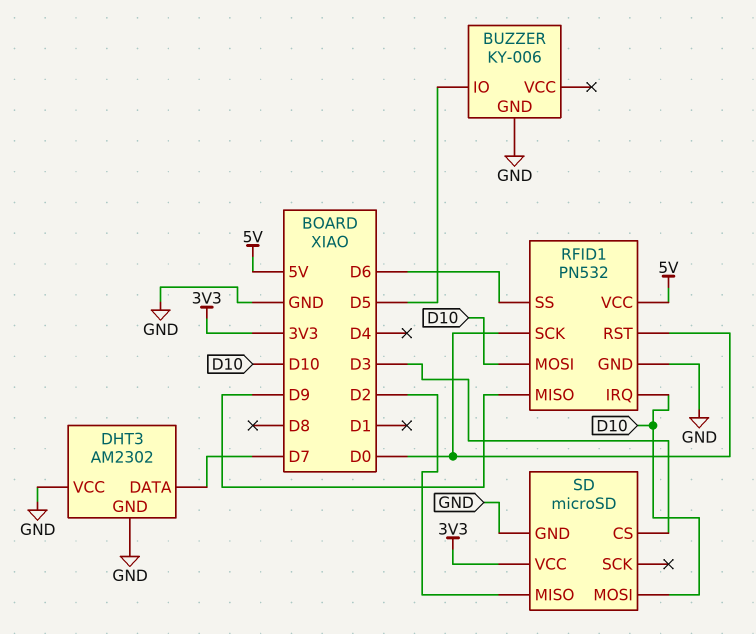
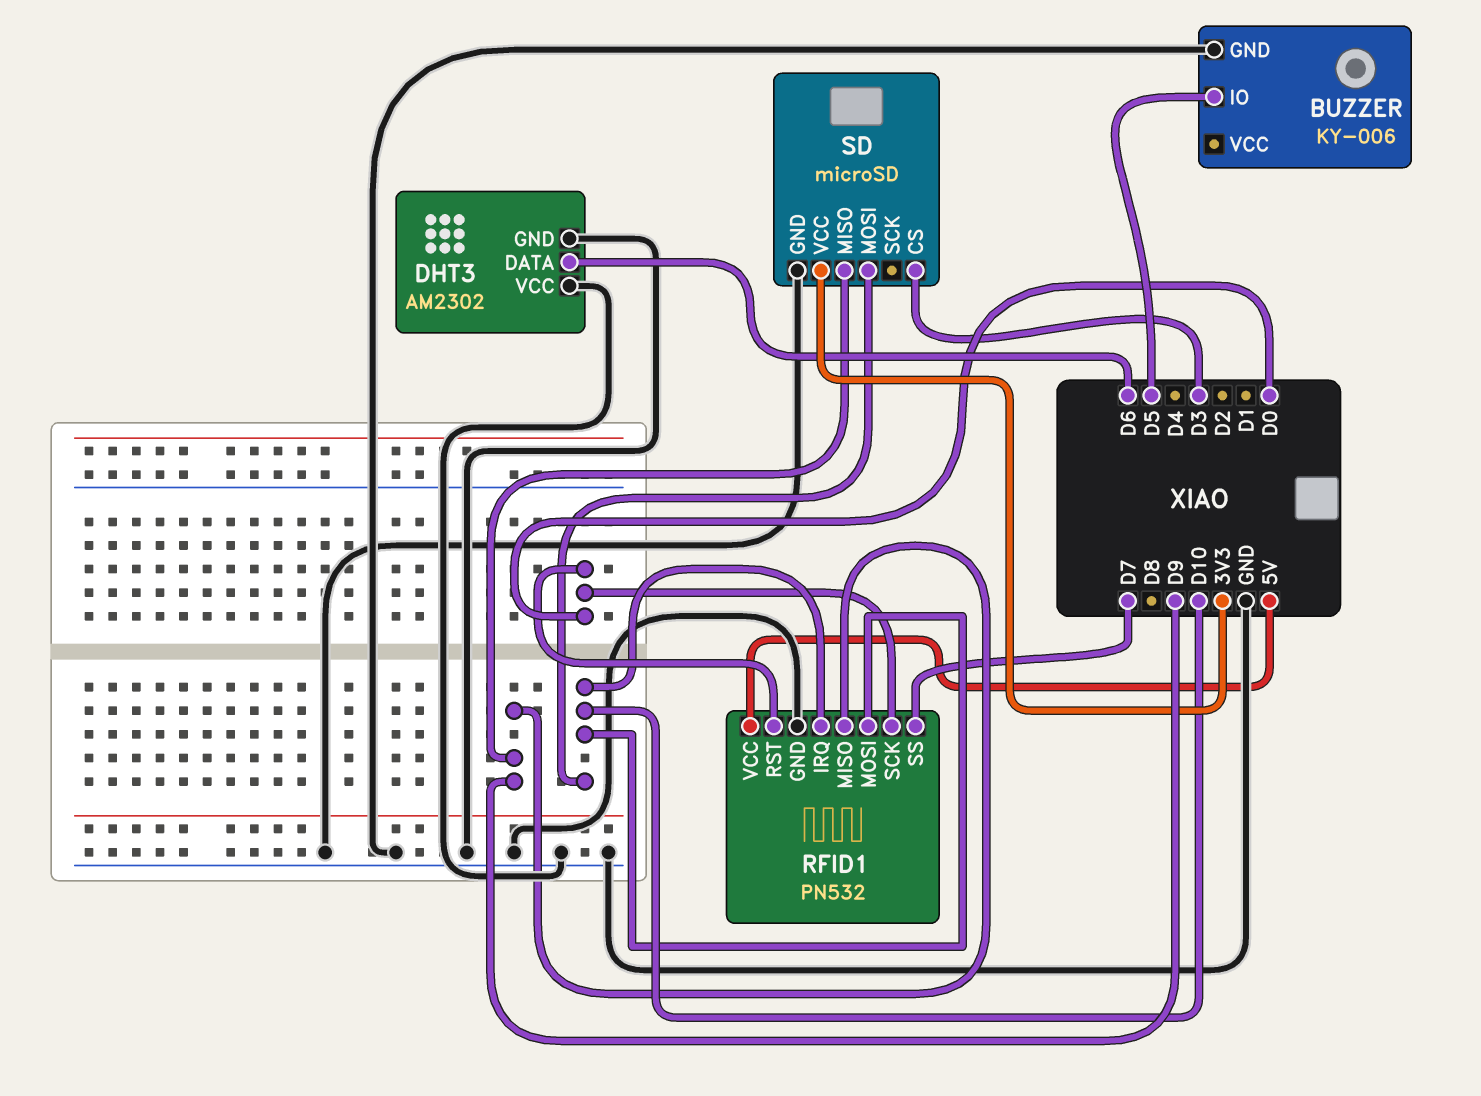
DHT3 pin DATA: D7 -> D6
RFID1 pin SS: D6 -> D7
SD pin MISO: D2 -> D9

